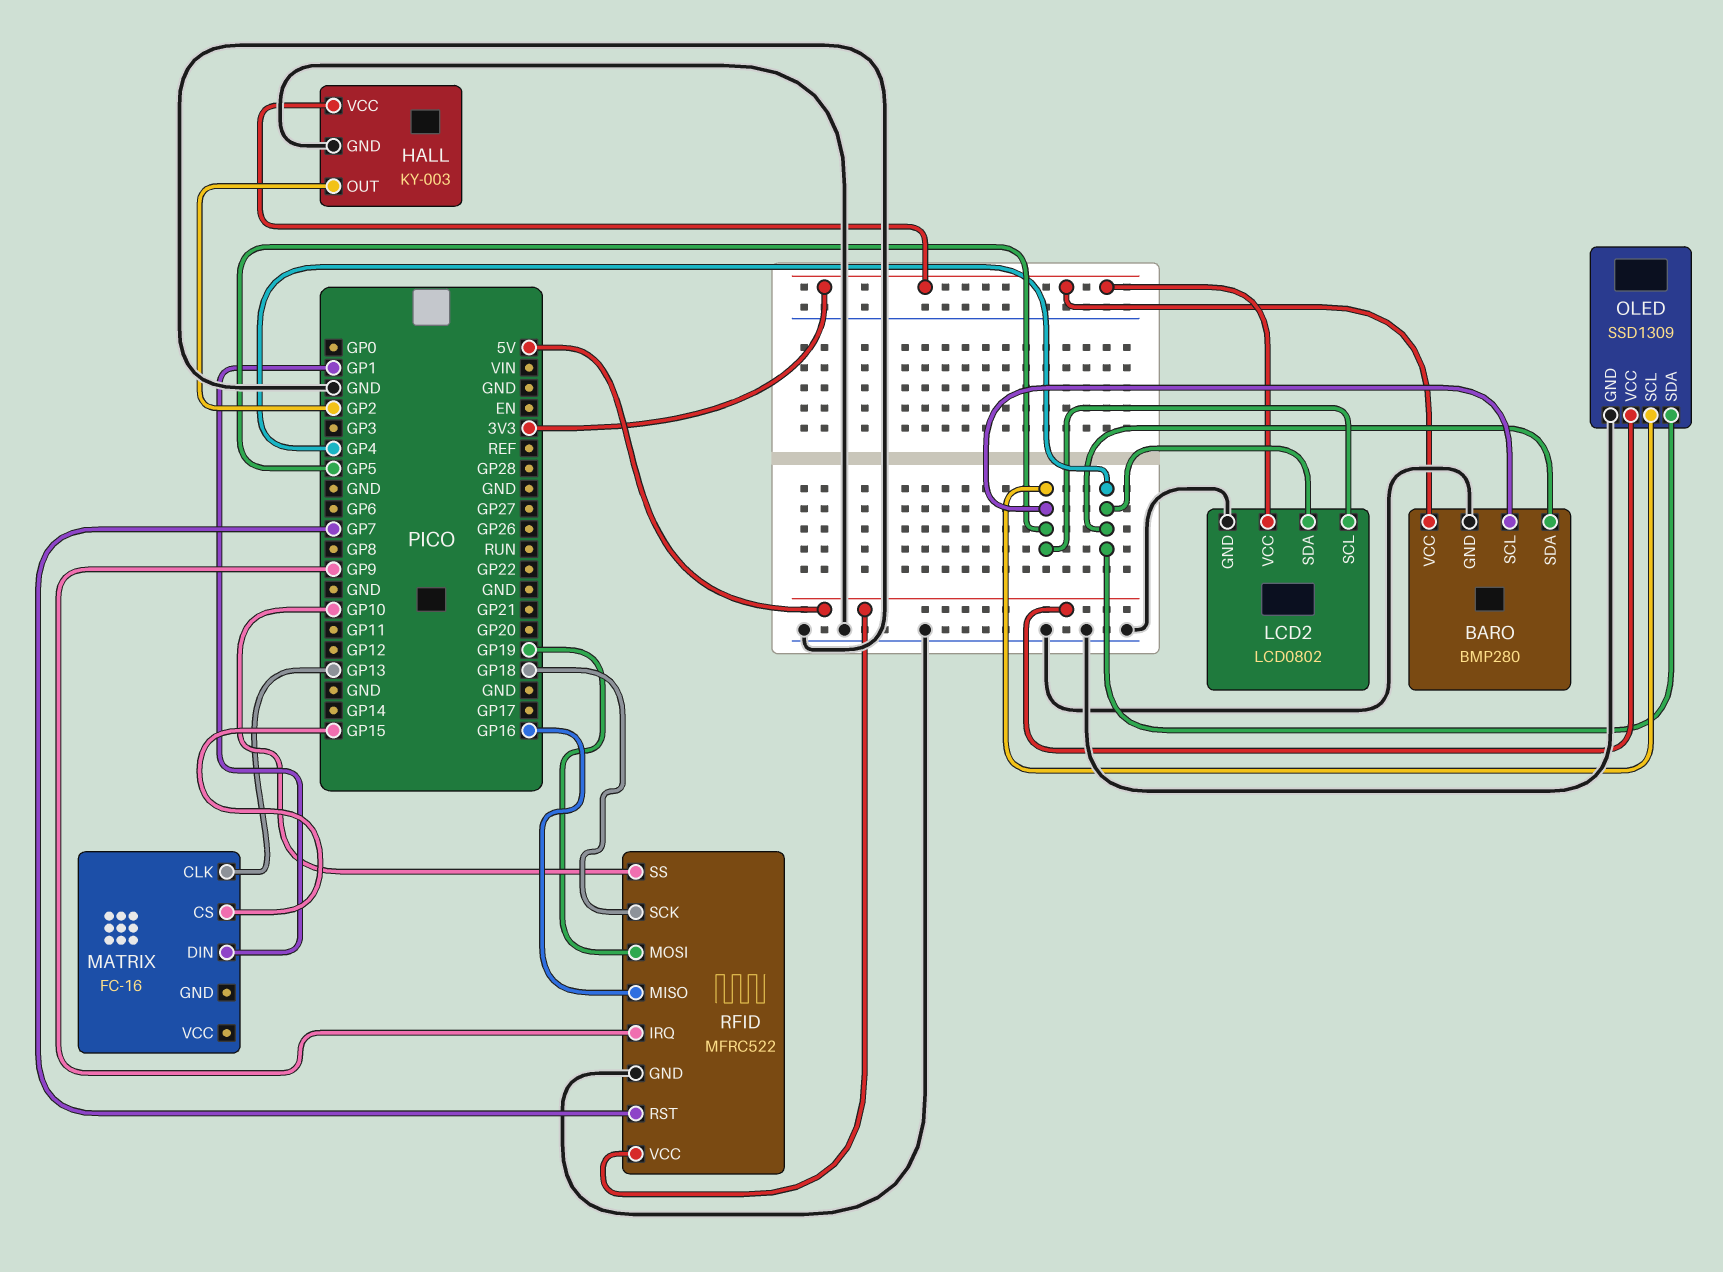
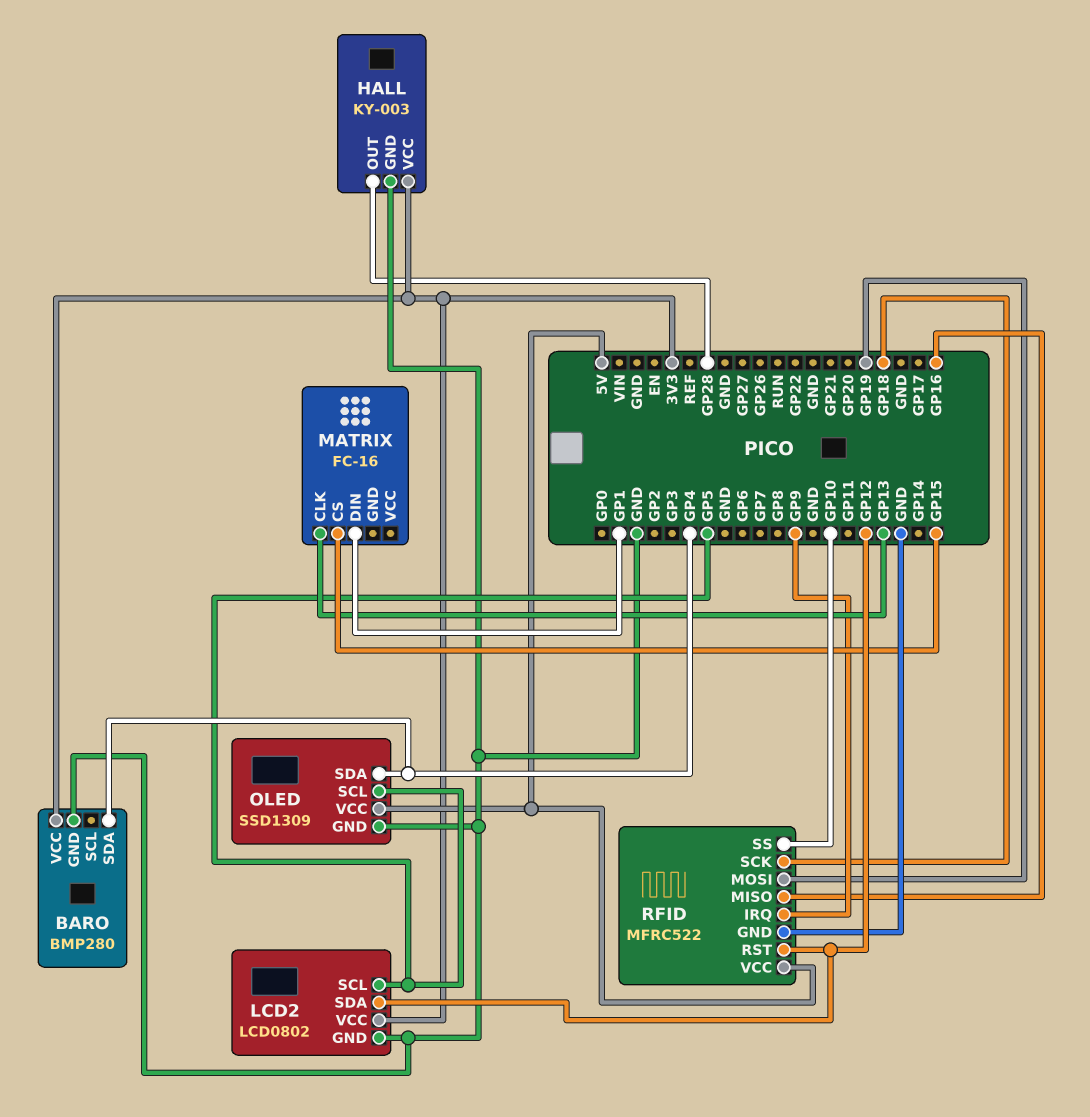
BARO pin SCL: GP5 -> none
HALL pin OUT: GP2 -> GP28
LCD2 pin SDA: GP4 -> GP12
RFID pin RST: GP7 -> GP12

